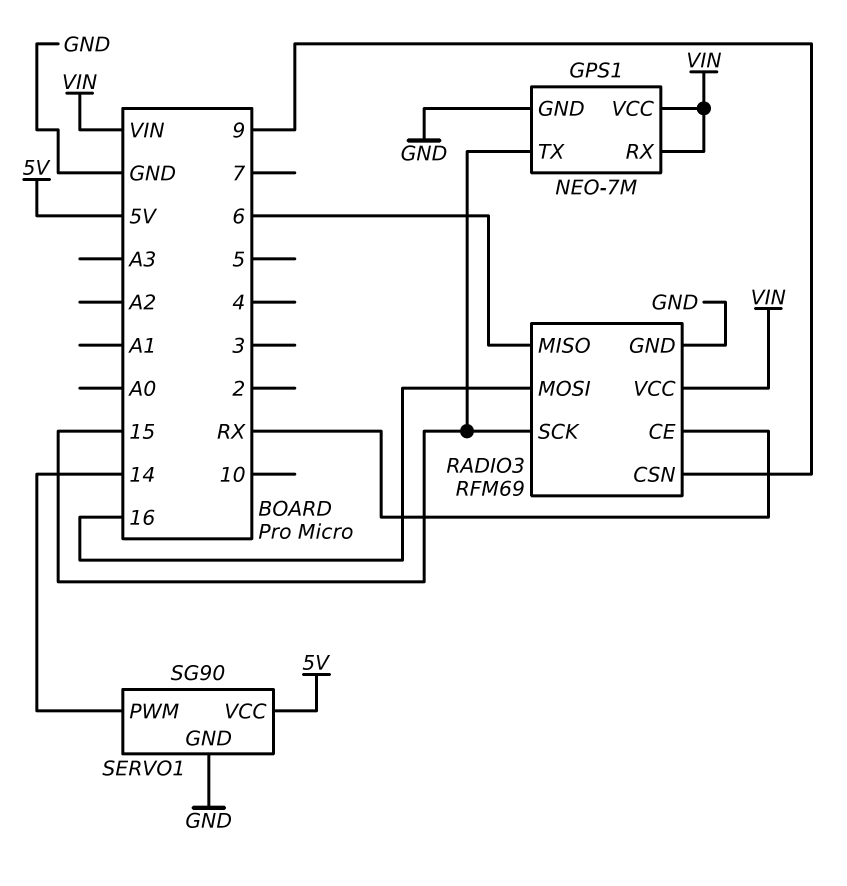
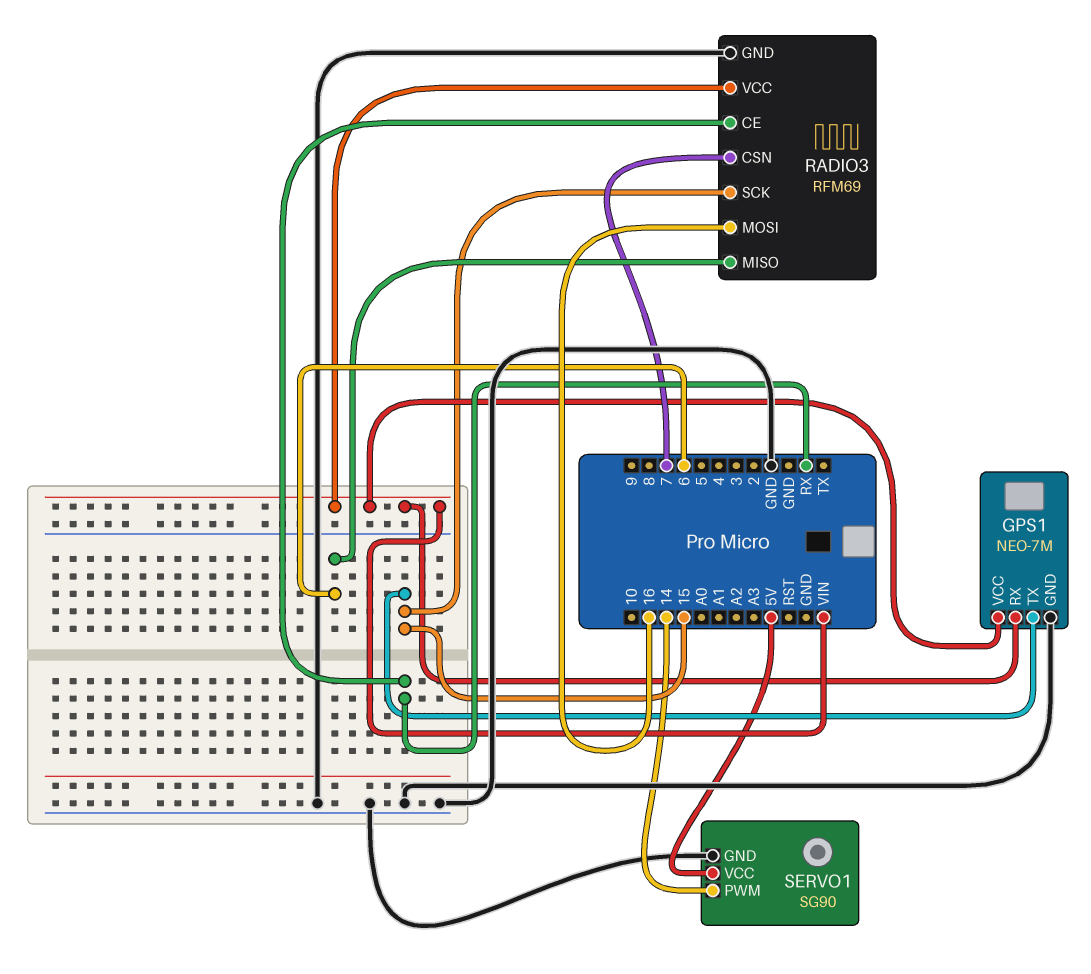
RADIO3 pin CSN: 9 -> 7

